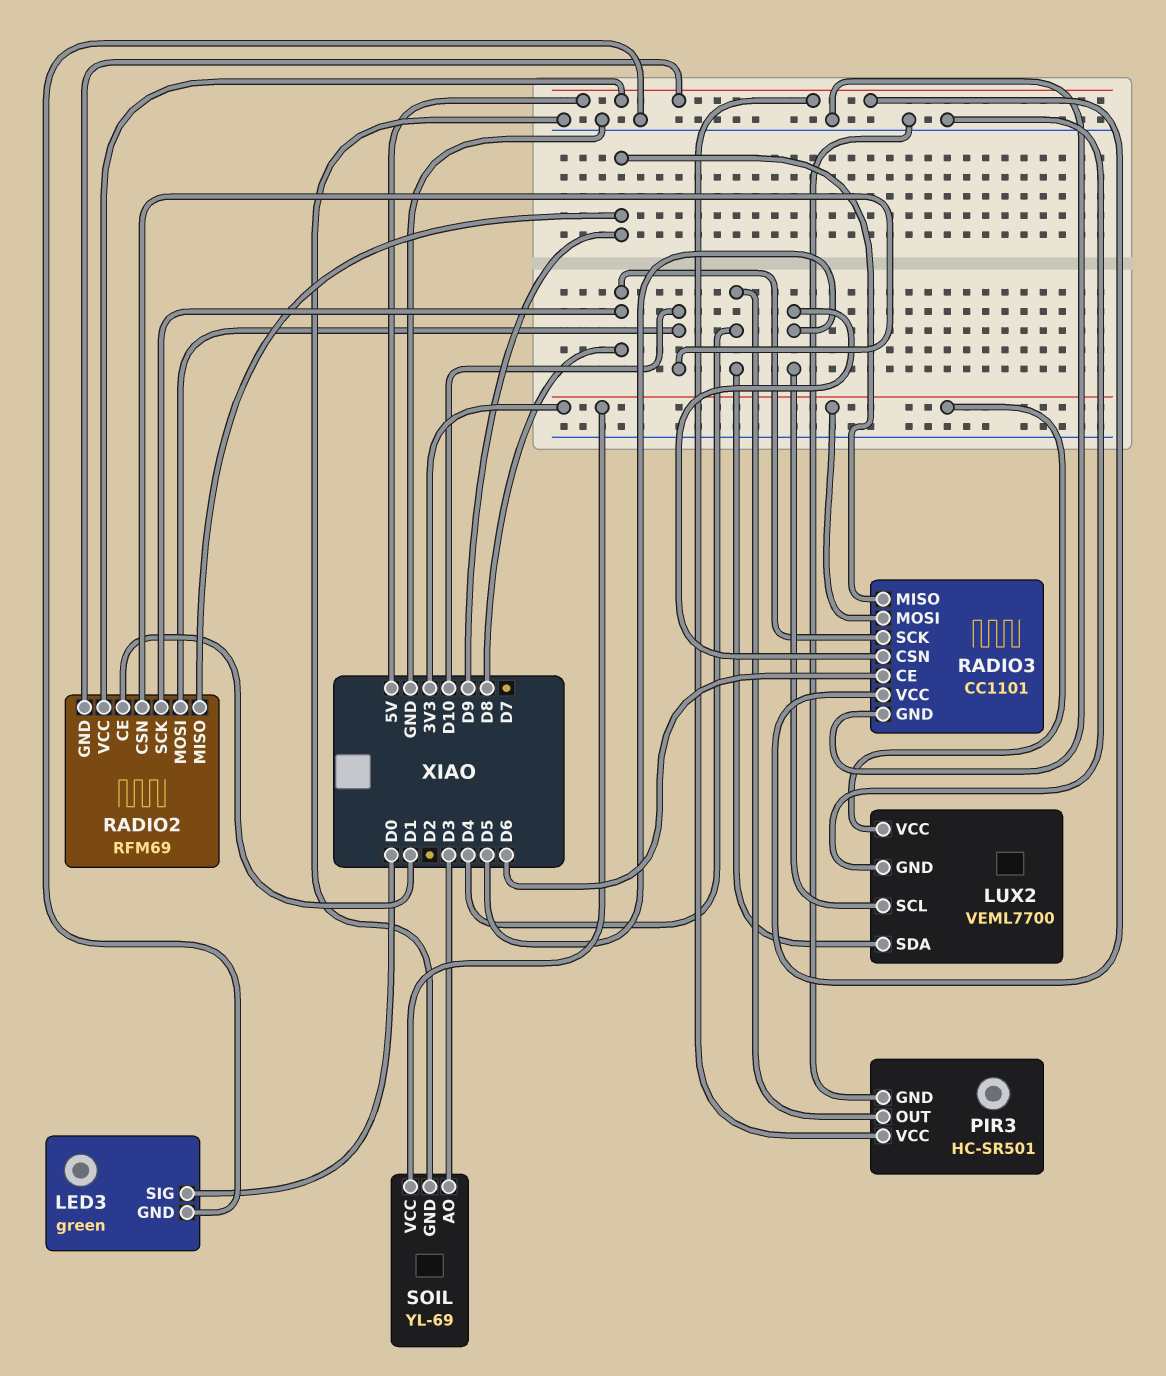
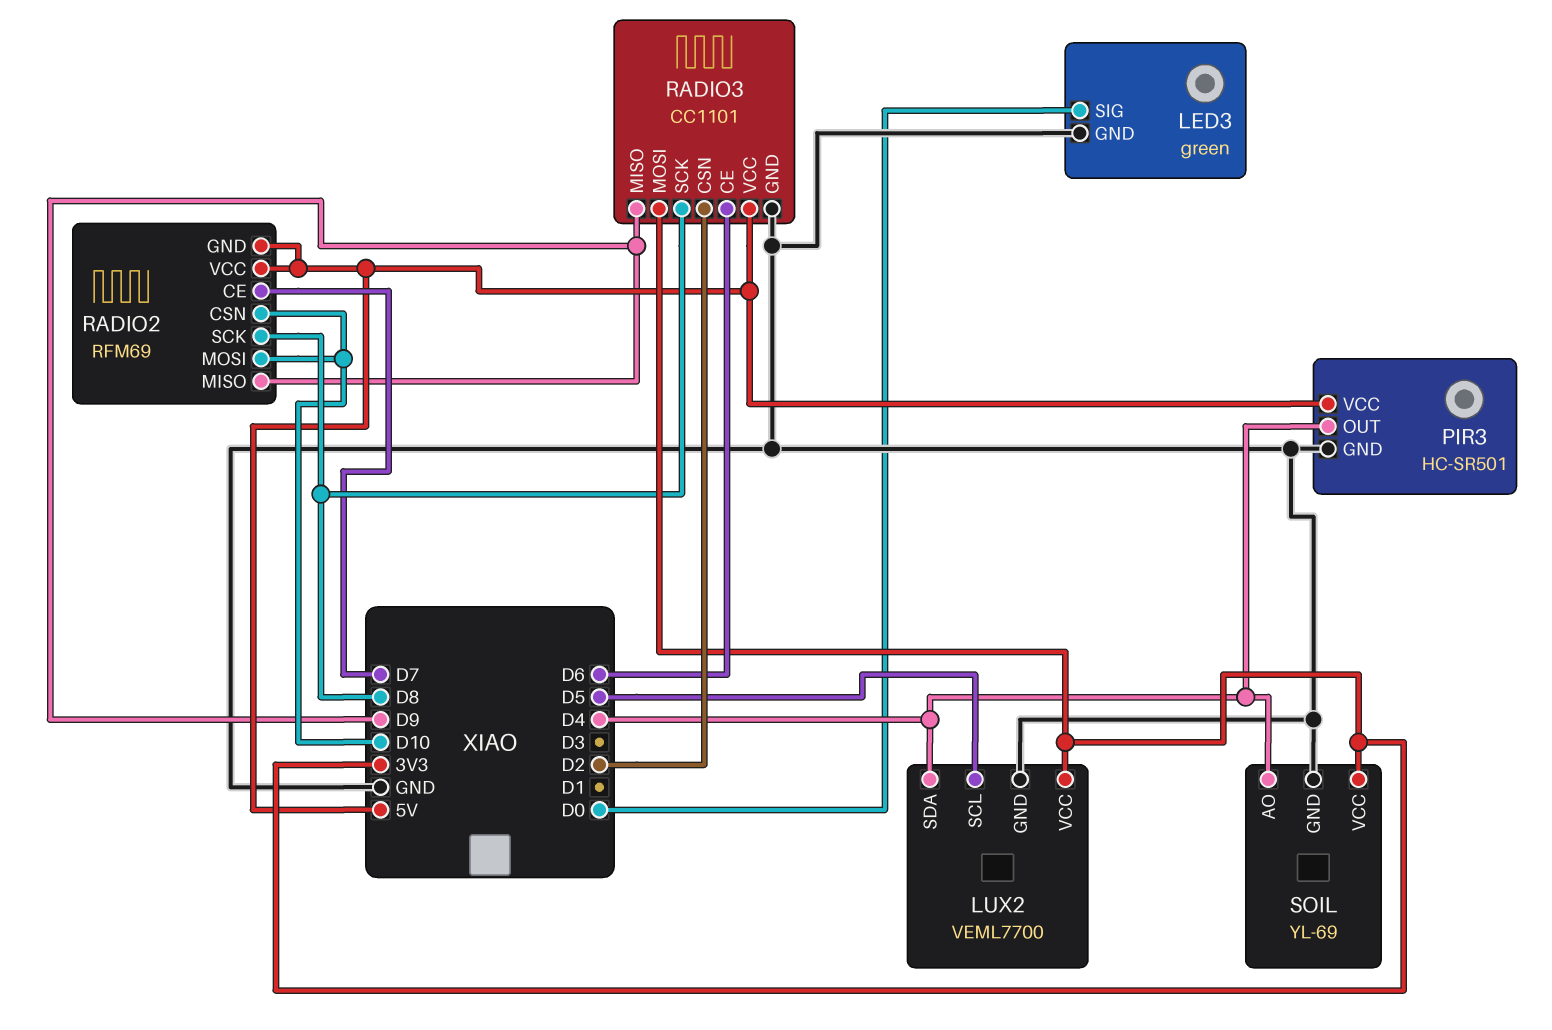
RADIO2 pin CE: D1 -> D7
RADIO3 pin CSN: D5 -> D2
SOIL pin AO: D3 -> D4

